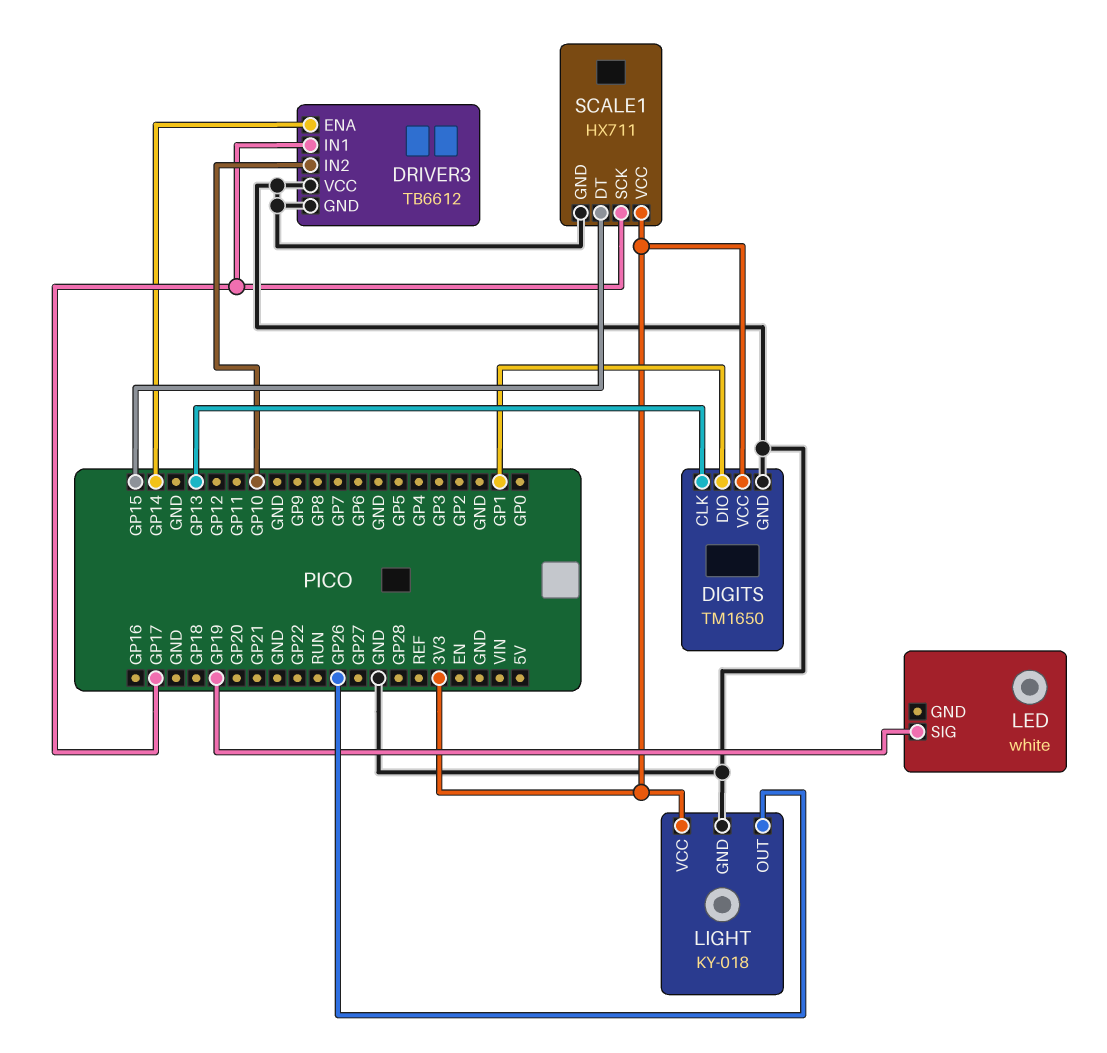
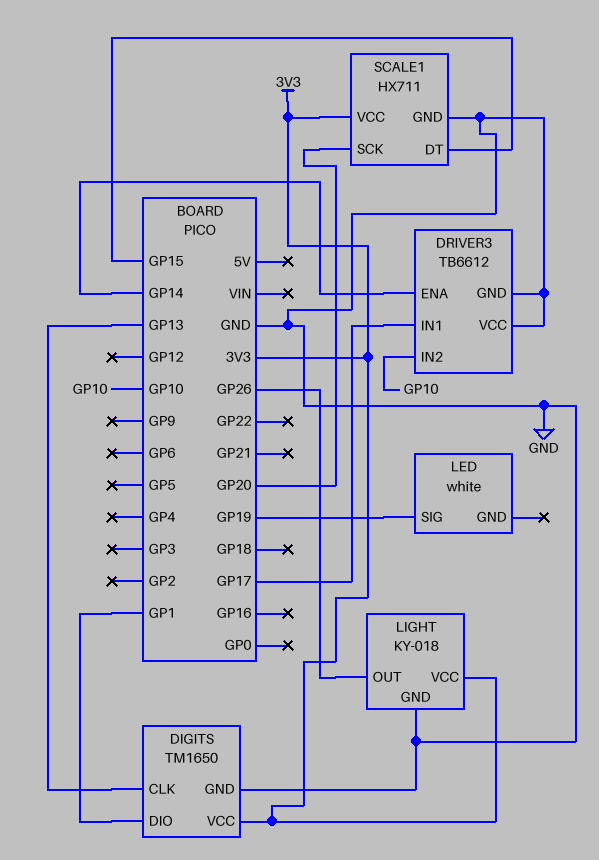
SCALE1 pin SCK: GP17 -> GP20

